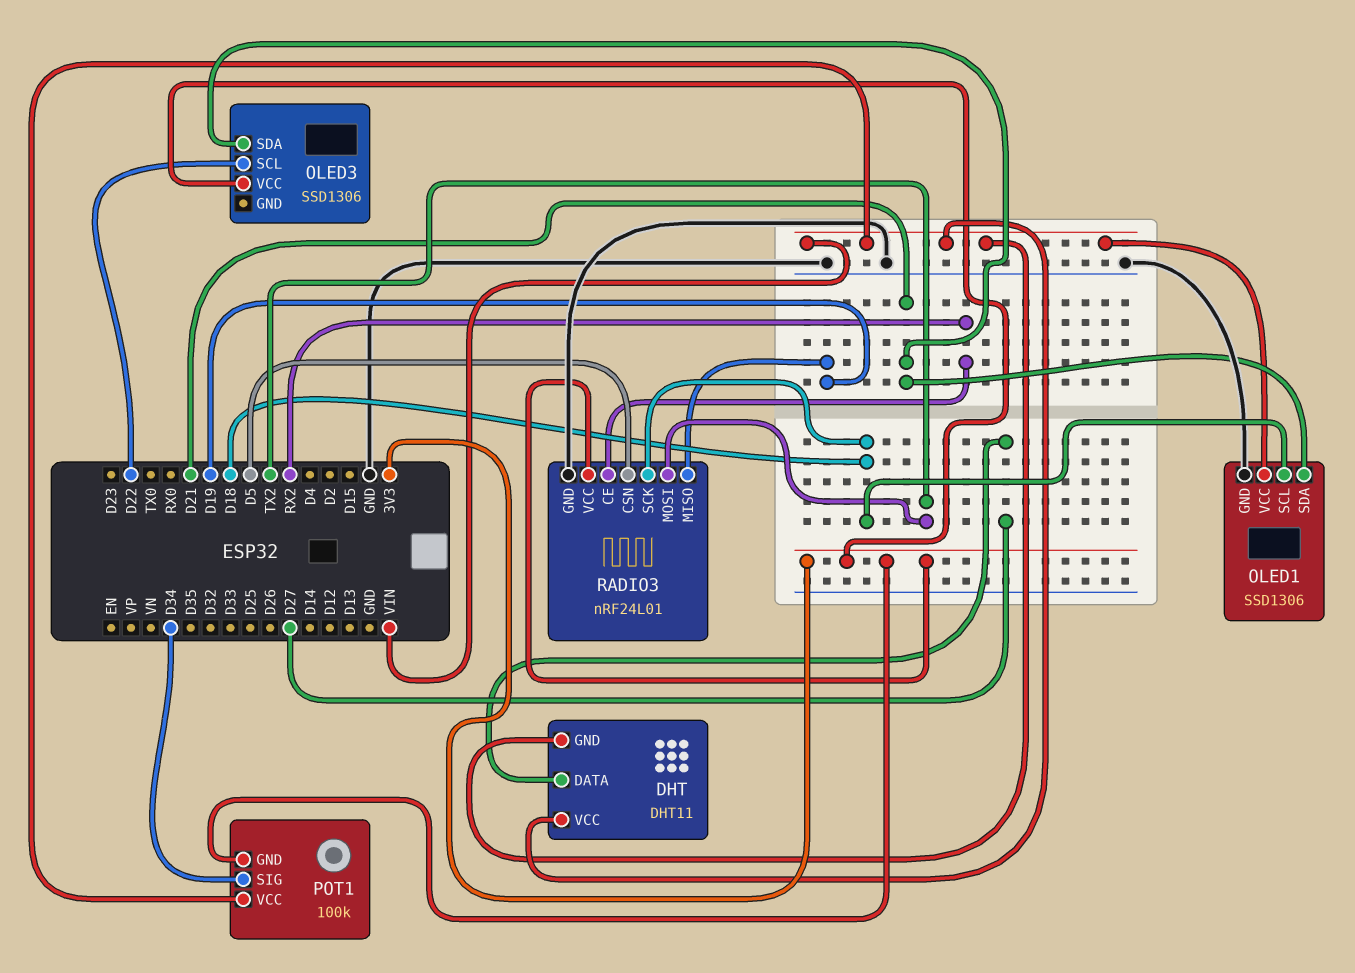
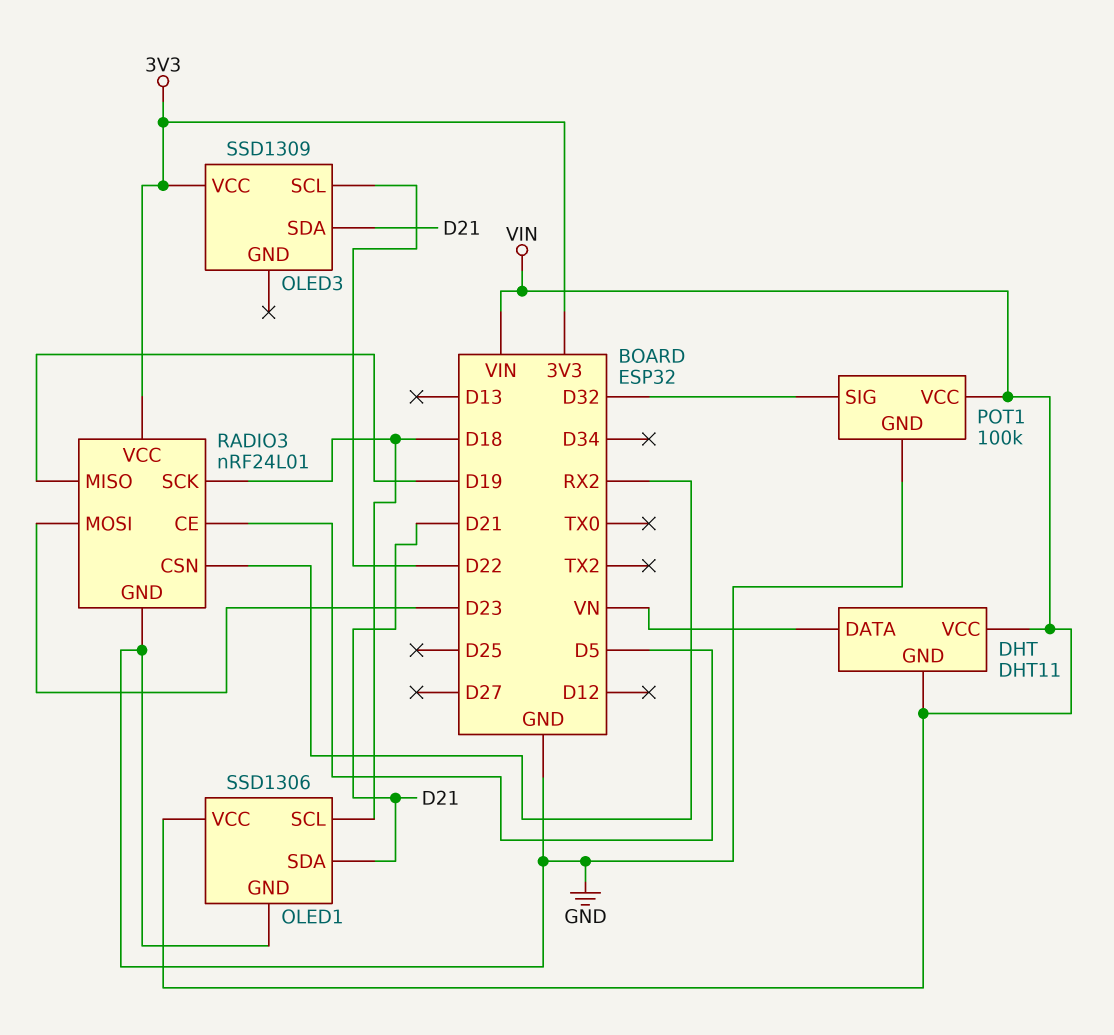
DHT pin DATA: D27 -> VN
OLED3: SSD1306 -> SSD1309
POT1 pin GND: 3V3 -> GND
POT1 pin SIG: D34 -> D32
RADIO3 pin CE: RX2 -> D5
RADIO3 pin CSN: D5 -> RX2
RADIO3 pin MOSI: TX2 -> D23

